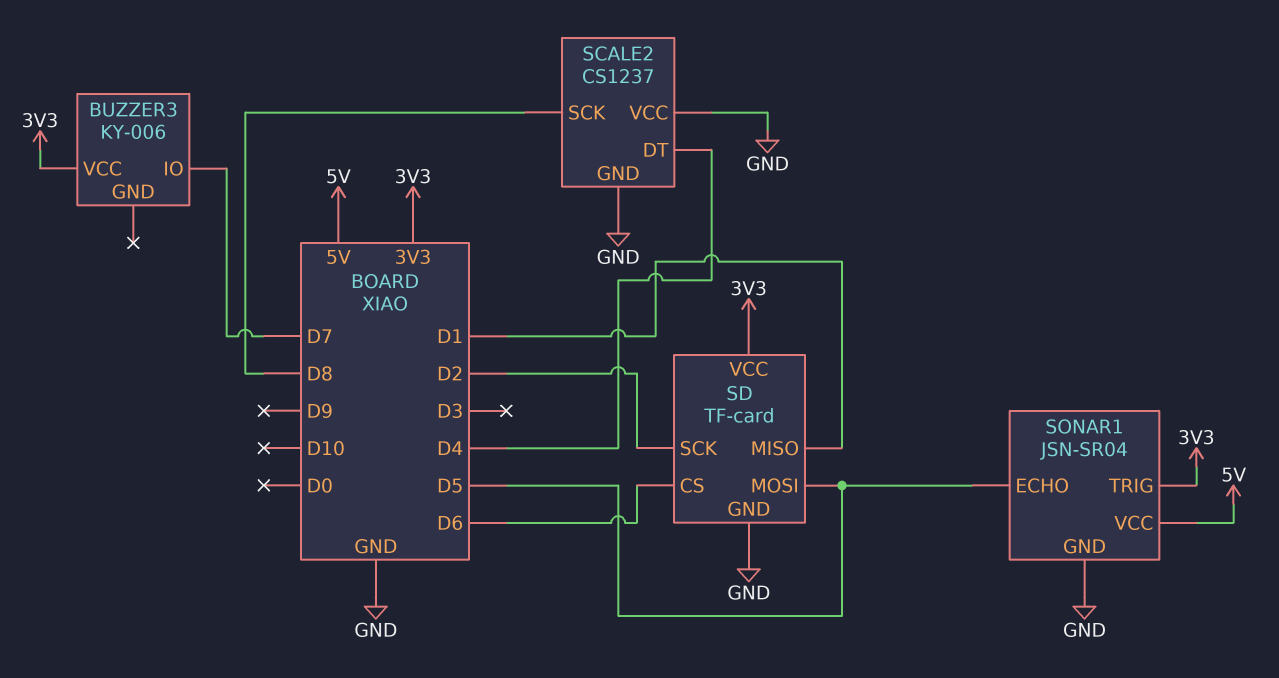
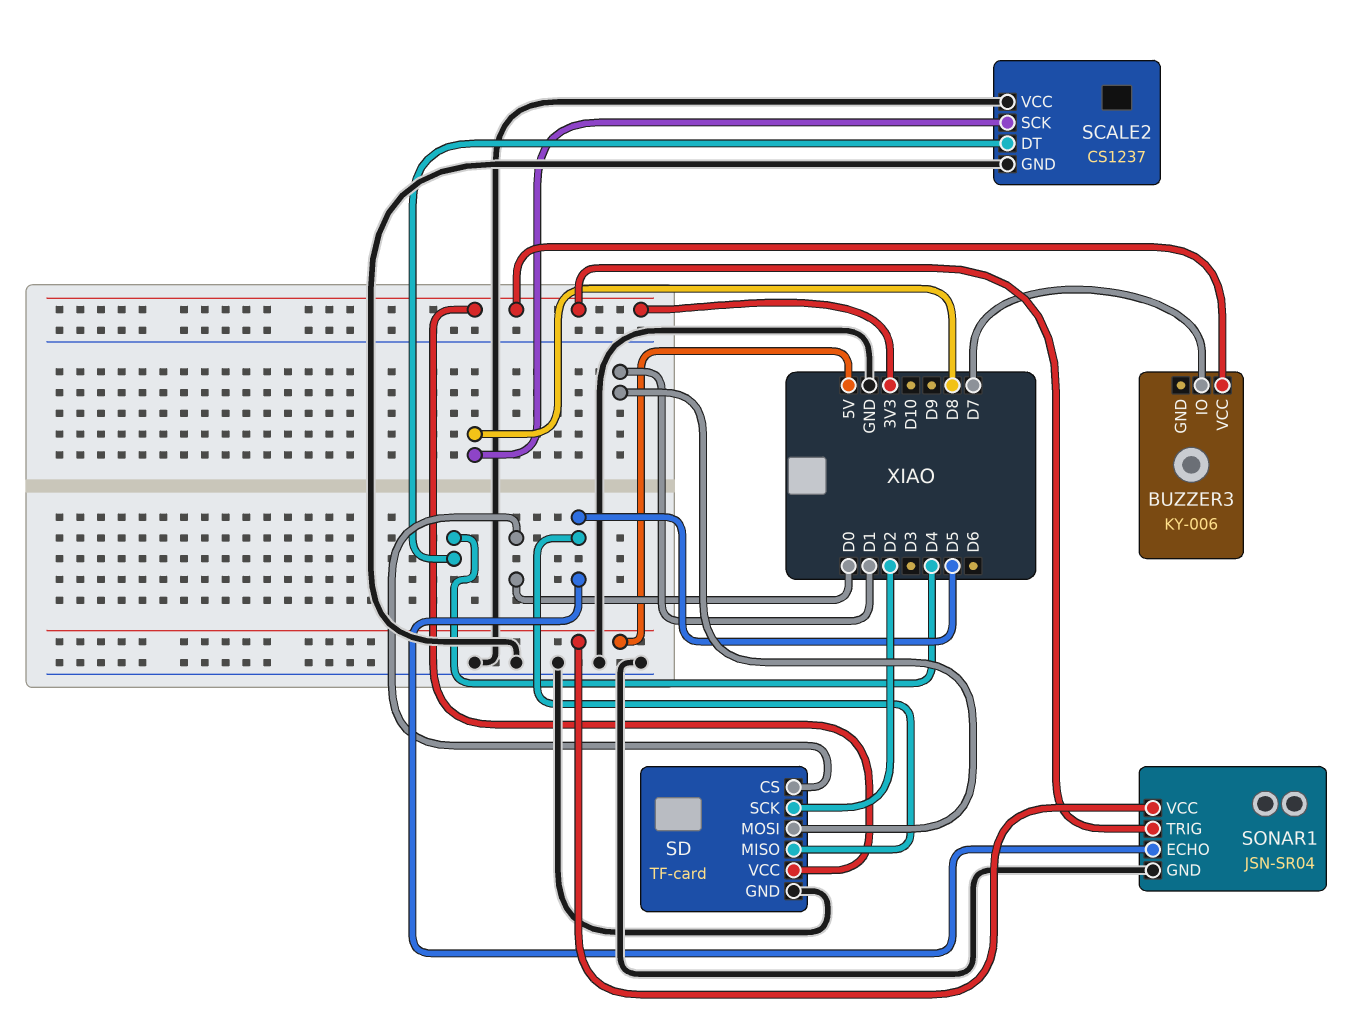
SD pin CS: D6 -> D0
SD pin MISO: D1 -> D5
SD pin MOSI: D5 -> D1

